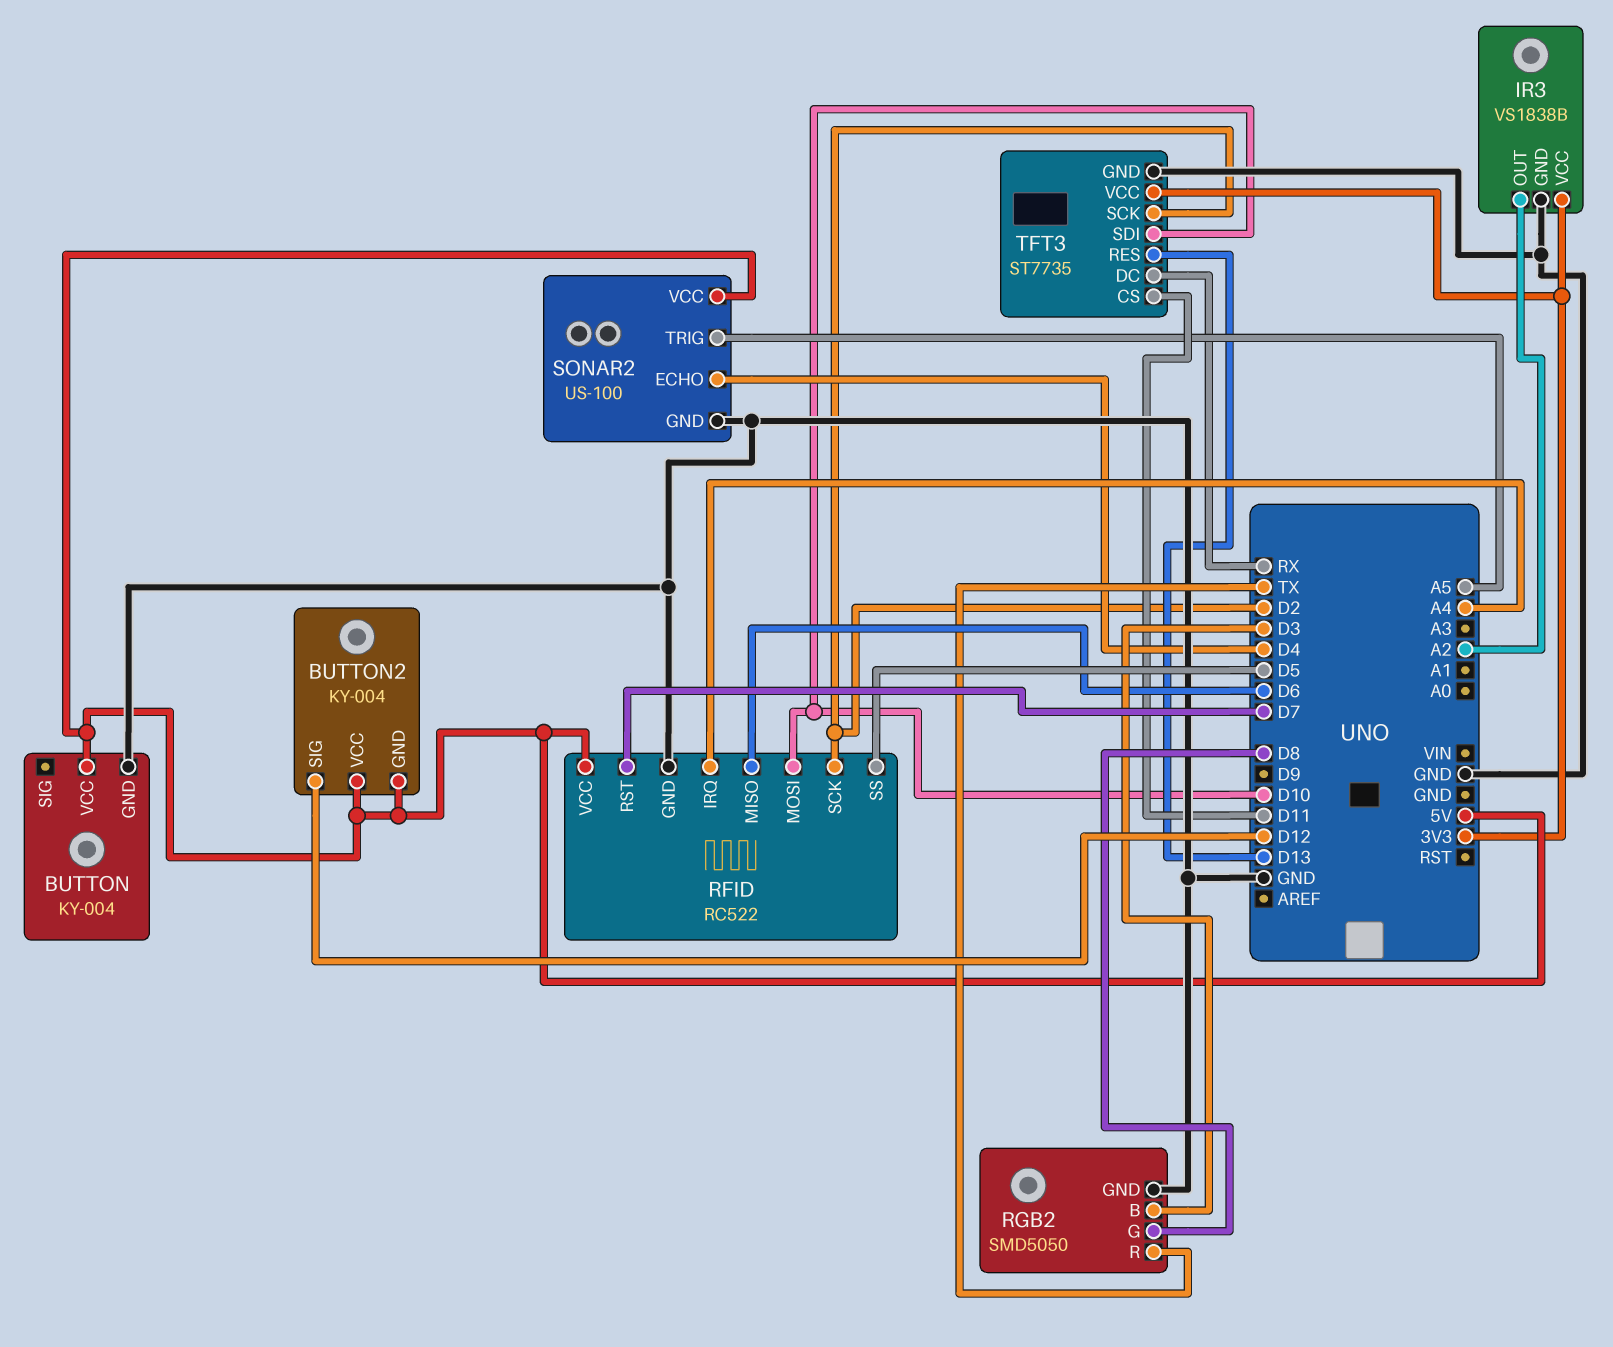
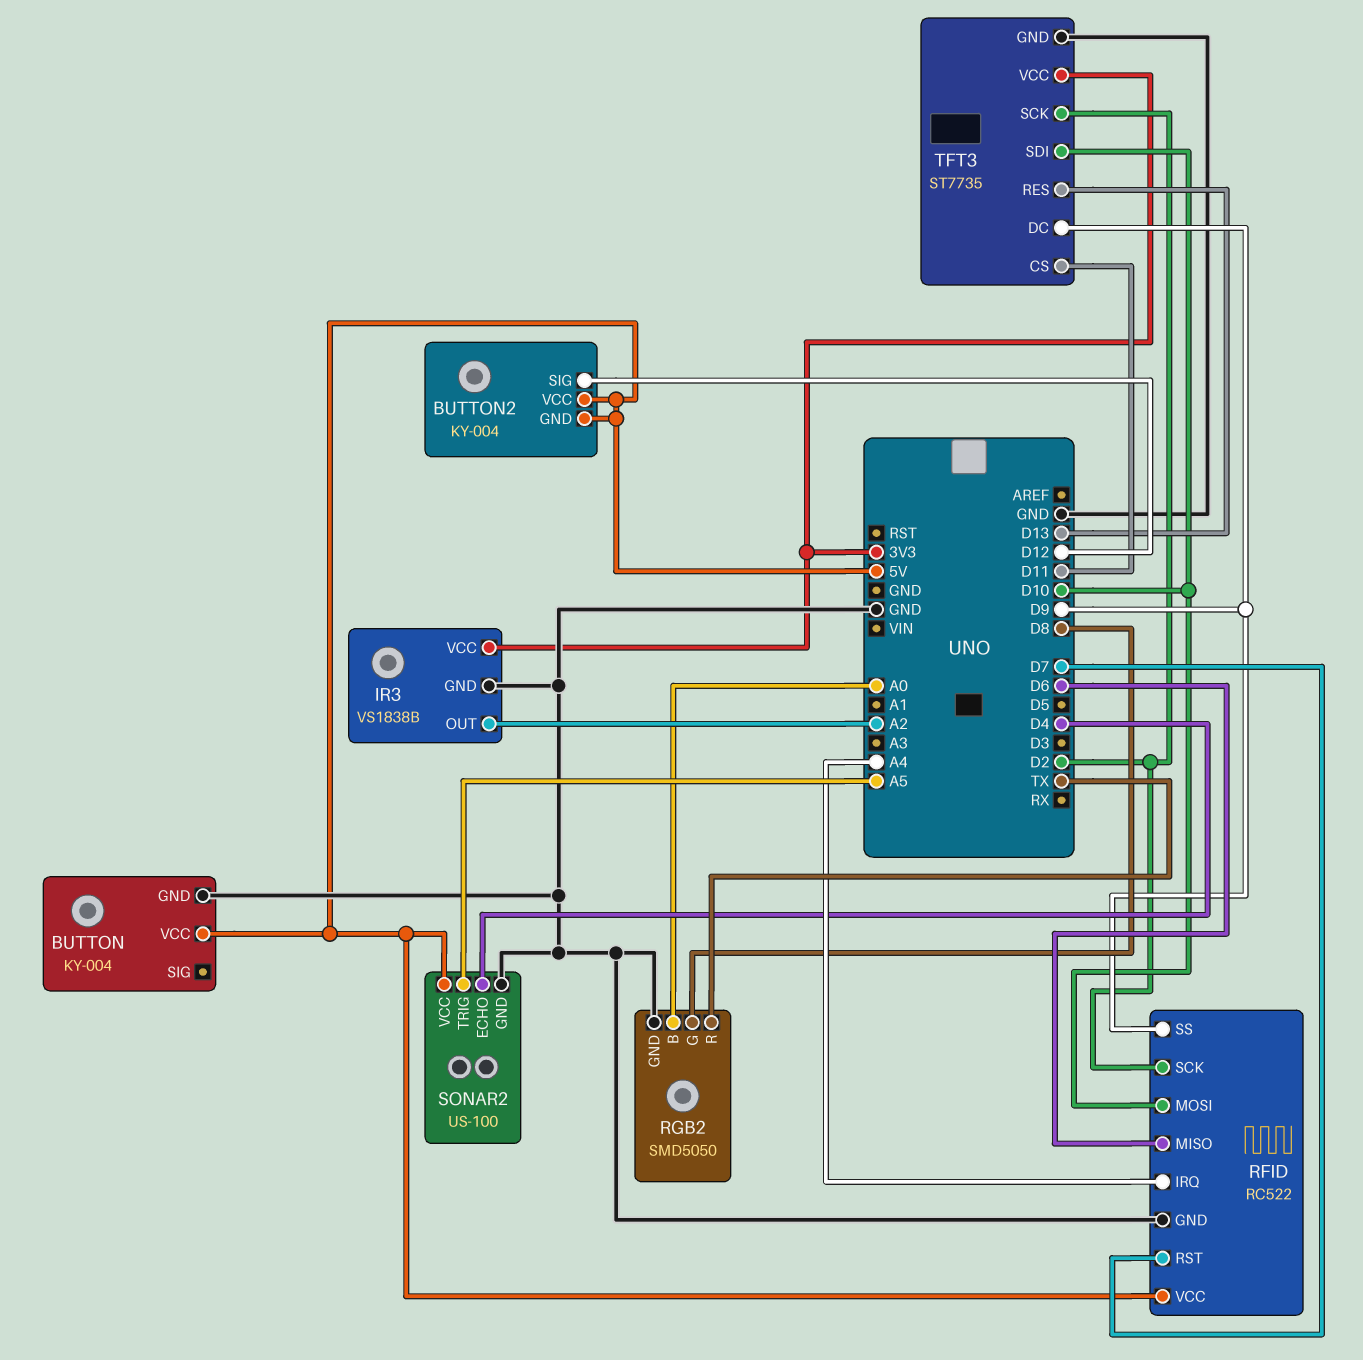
RFID pin SS: D5 -> D9
RGB2 pin B: D3 -> A0
TFT3 pin DC: RX -> D9

